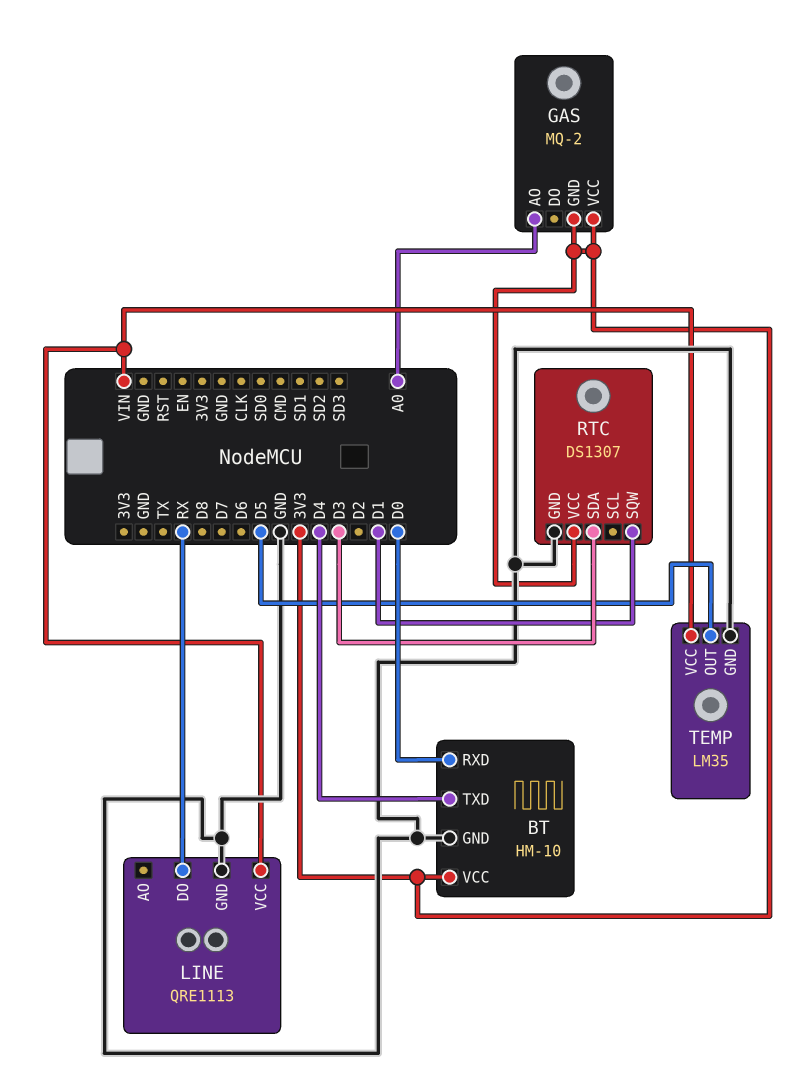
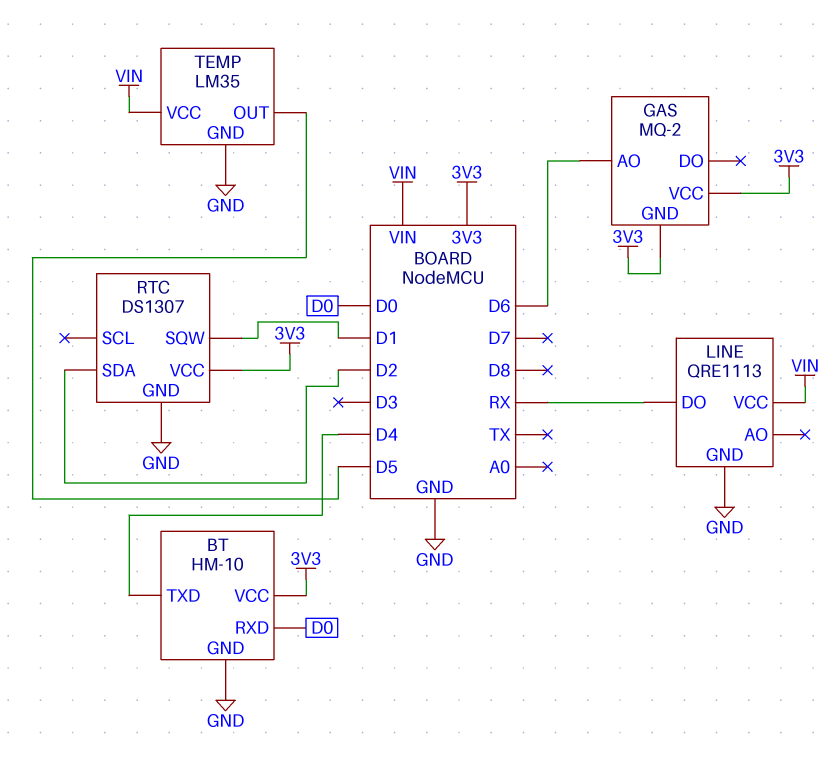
GAS pin AO: A0 -> D6
RTC pin SDA: D3 -> D2

